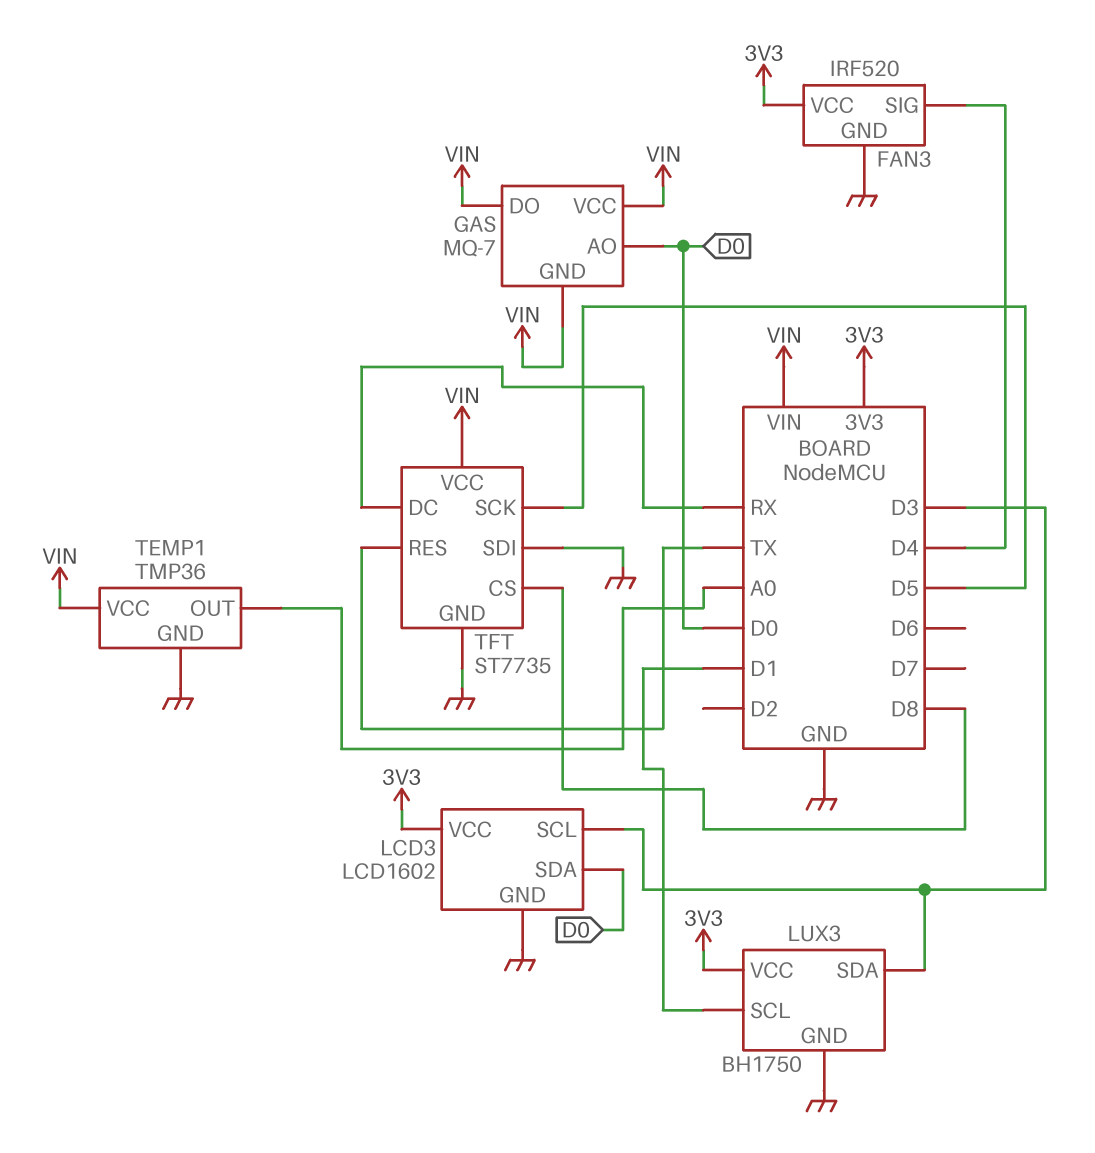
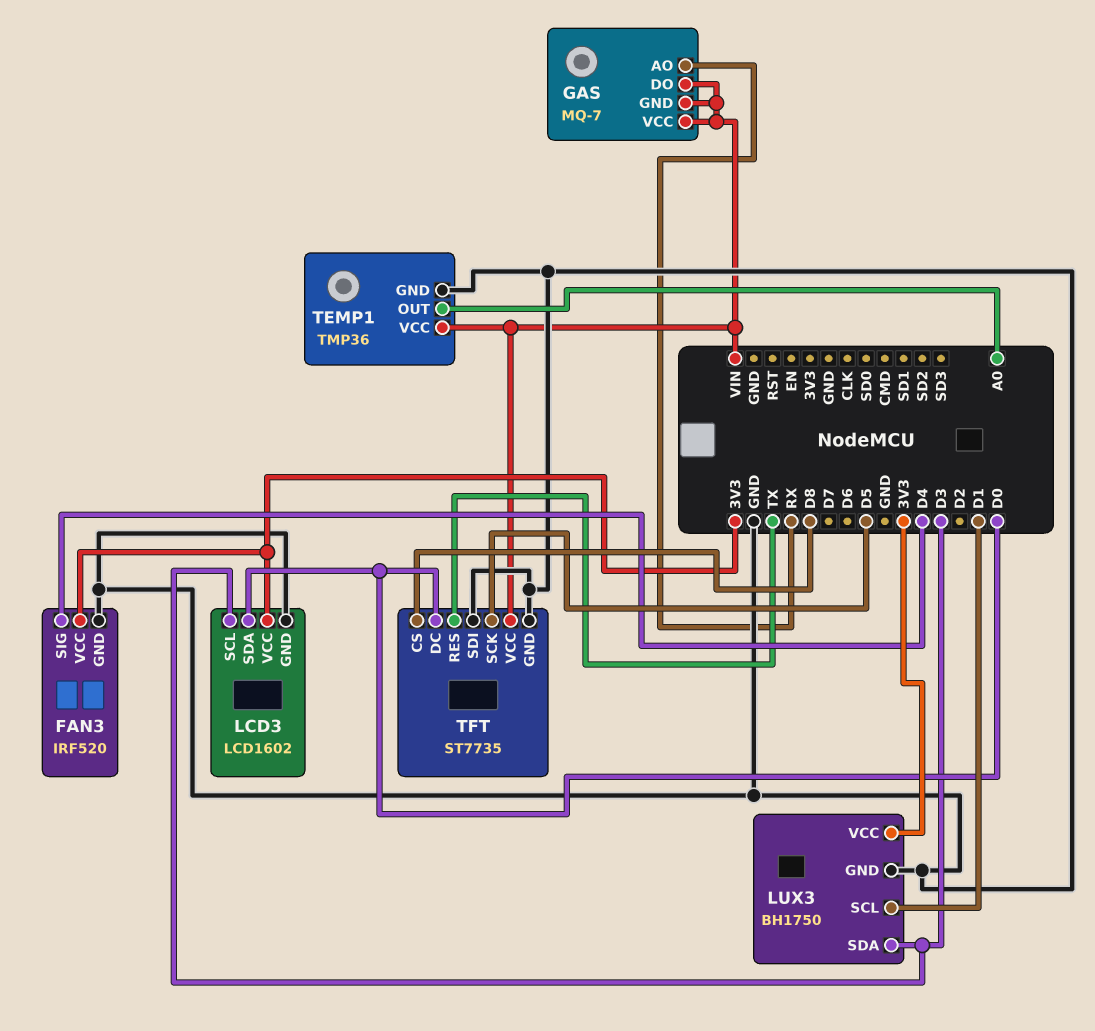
GAS pin AO: D0 -> RX
TFT pin DC: RX -> D0

